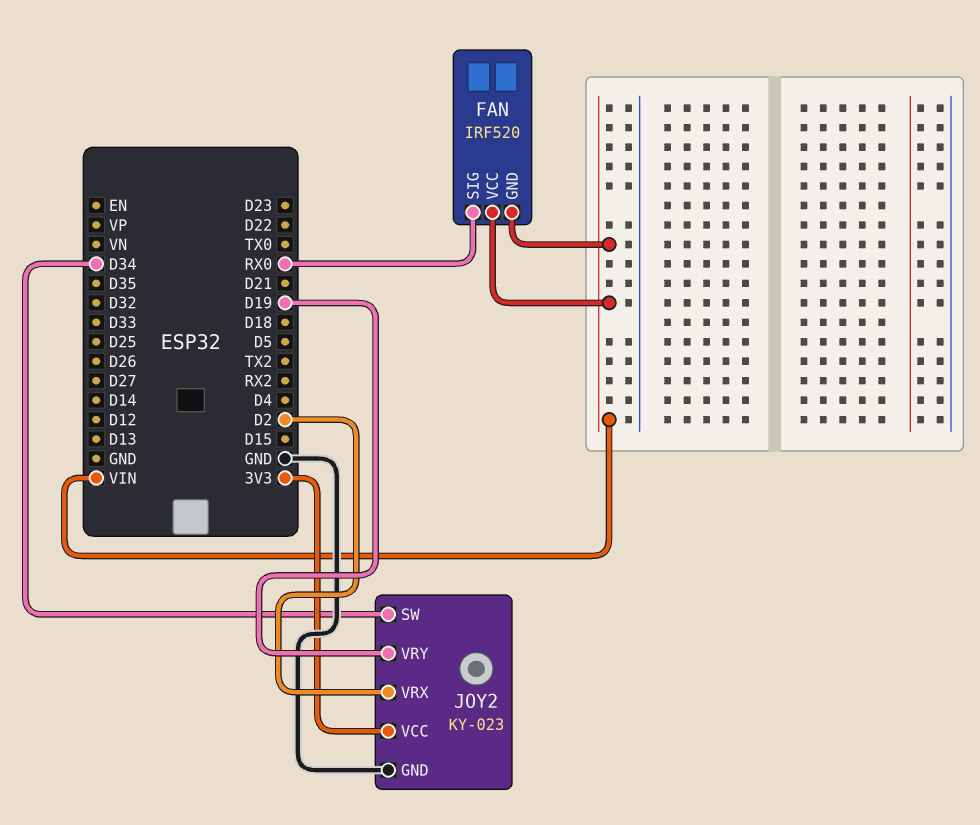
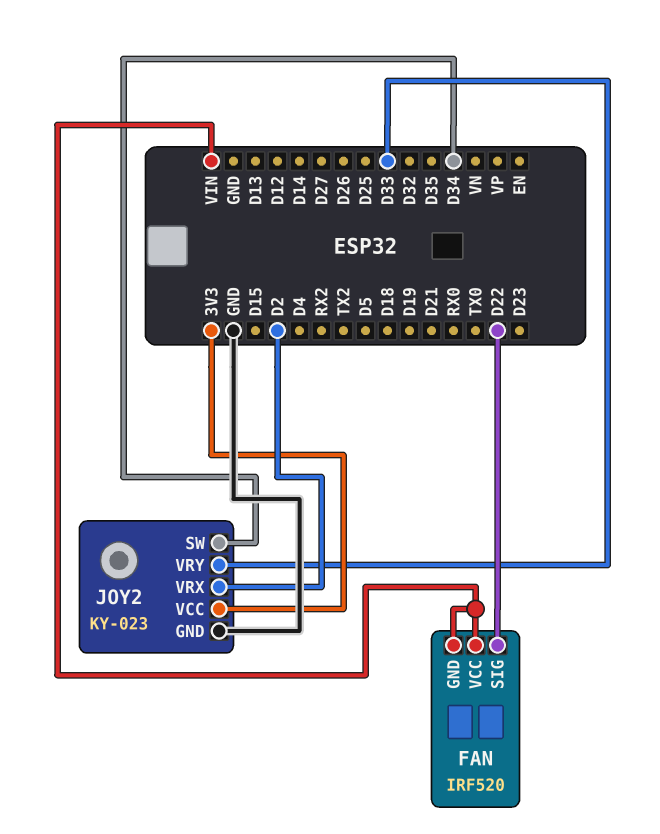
FAN pin SIG: RX0 -> D22
JOY2 pin VRY: D19 -> D33

